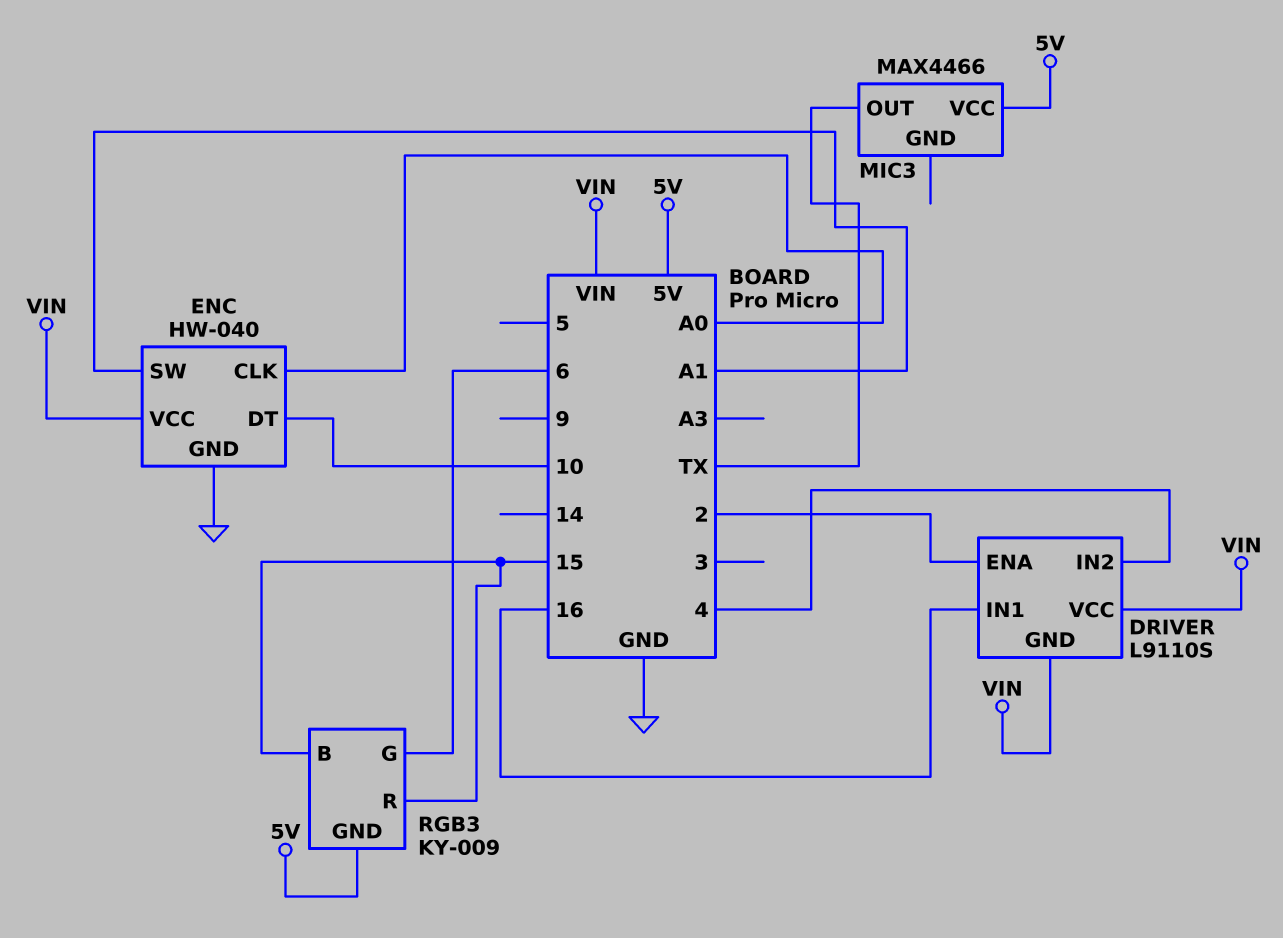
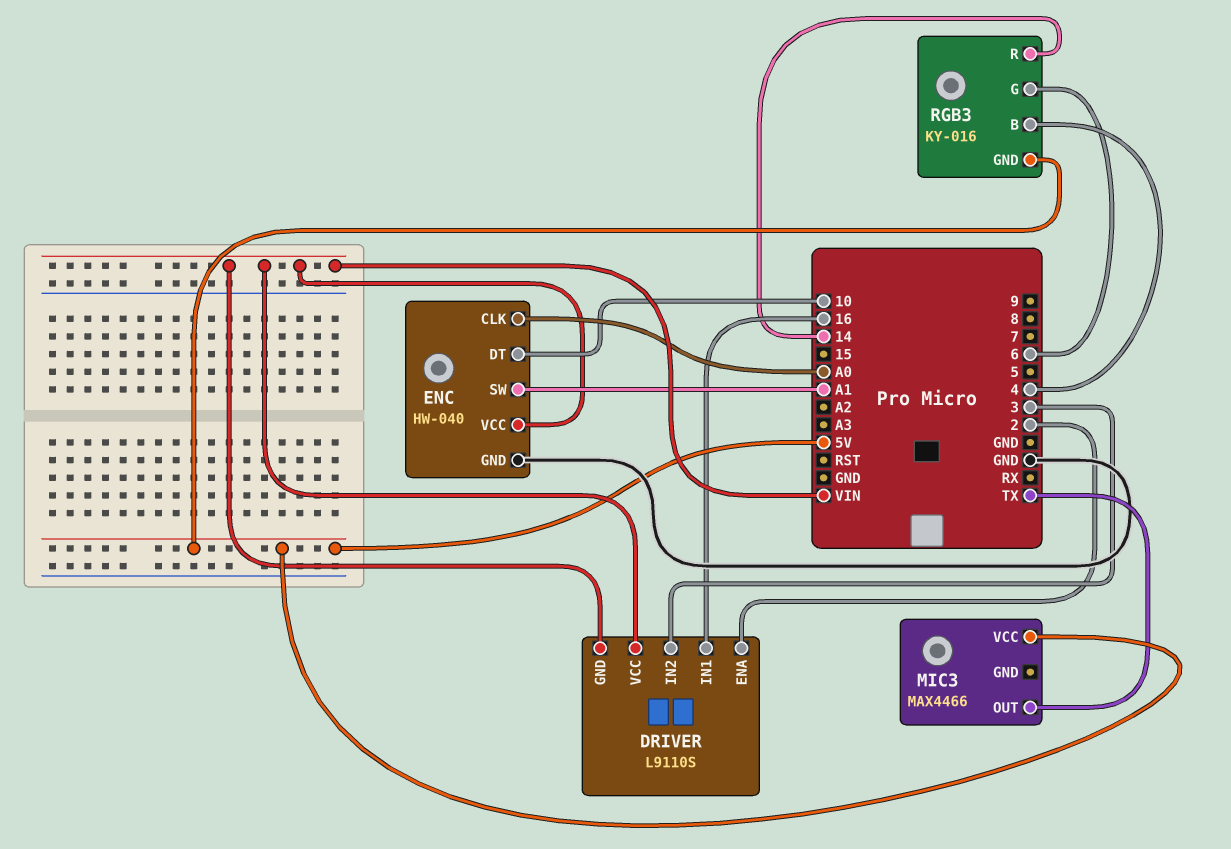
DRIVER pin IN2: 4 -> 3
RGB3: KY-009 -> KY-016
RGB3 pin B: 15 -> 4
RGB3 pin R: 15 -> 14

